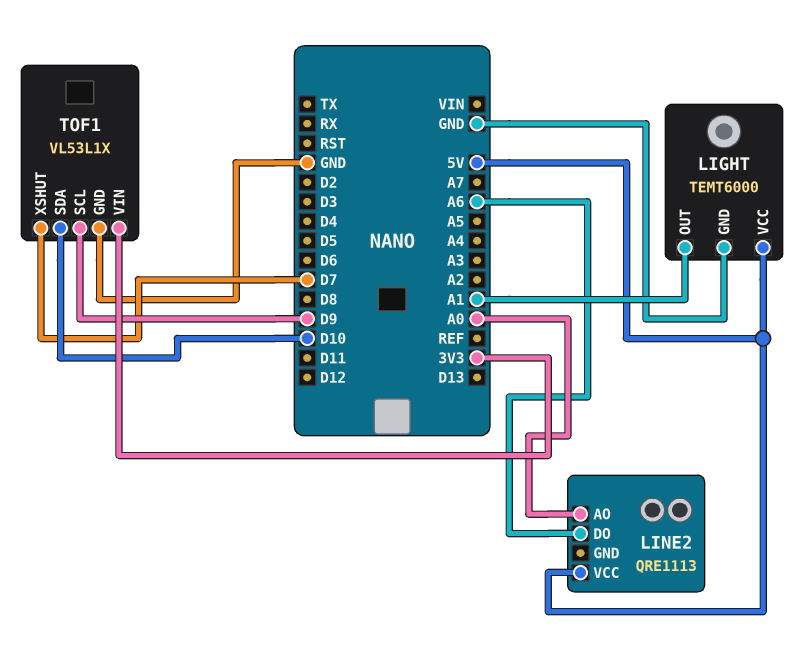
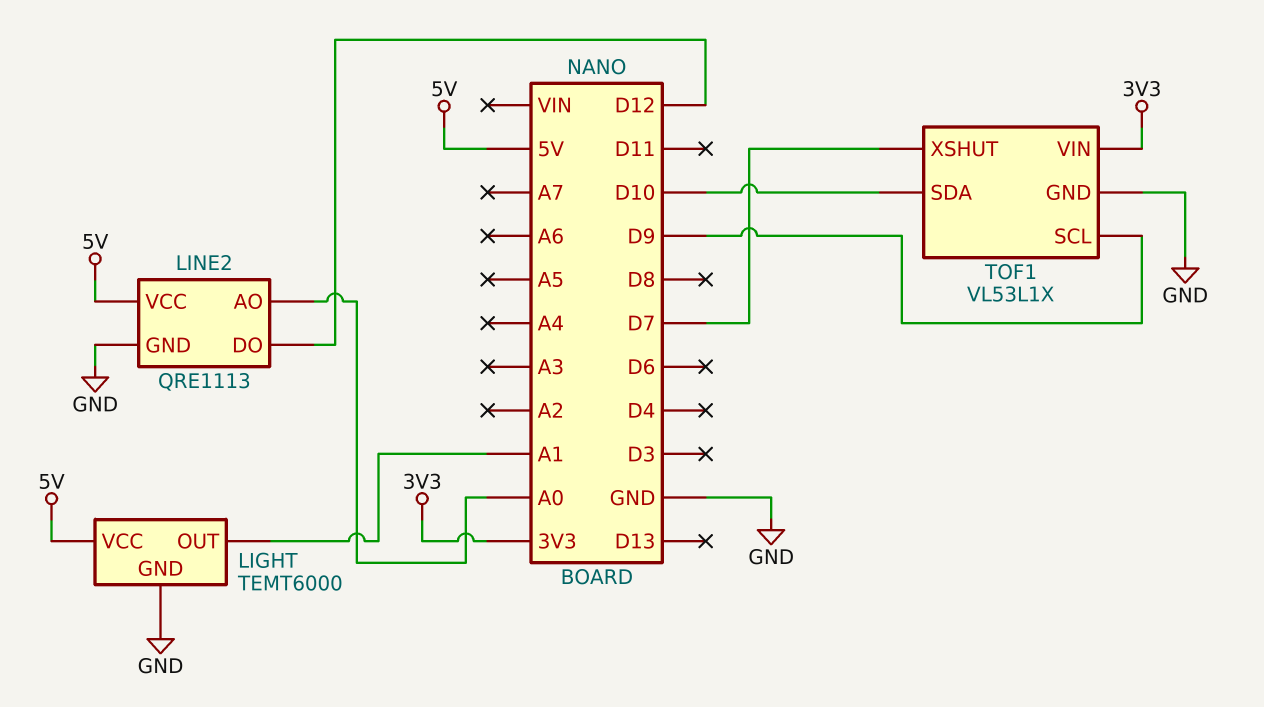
LINE2 pin DO: A6 -> D12
LINE2 pin GND: none -> GND

